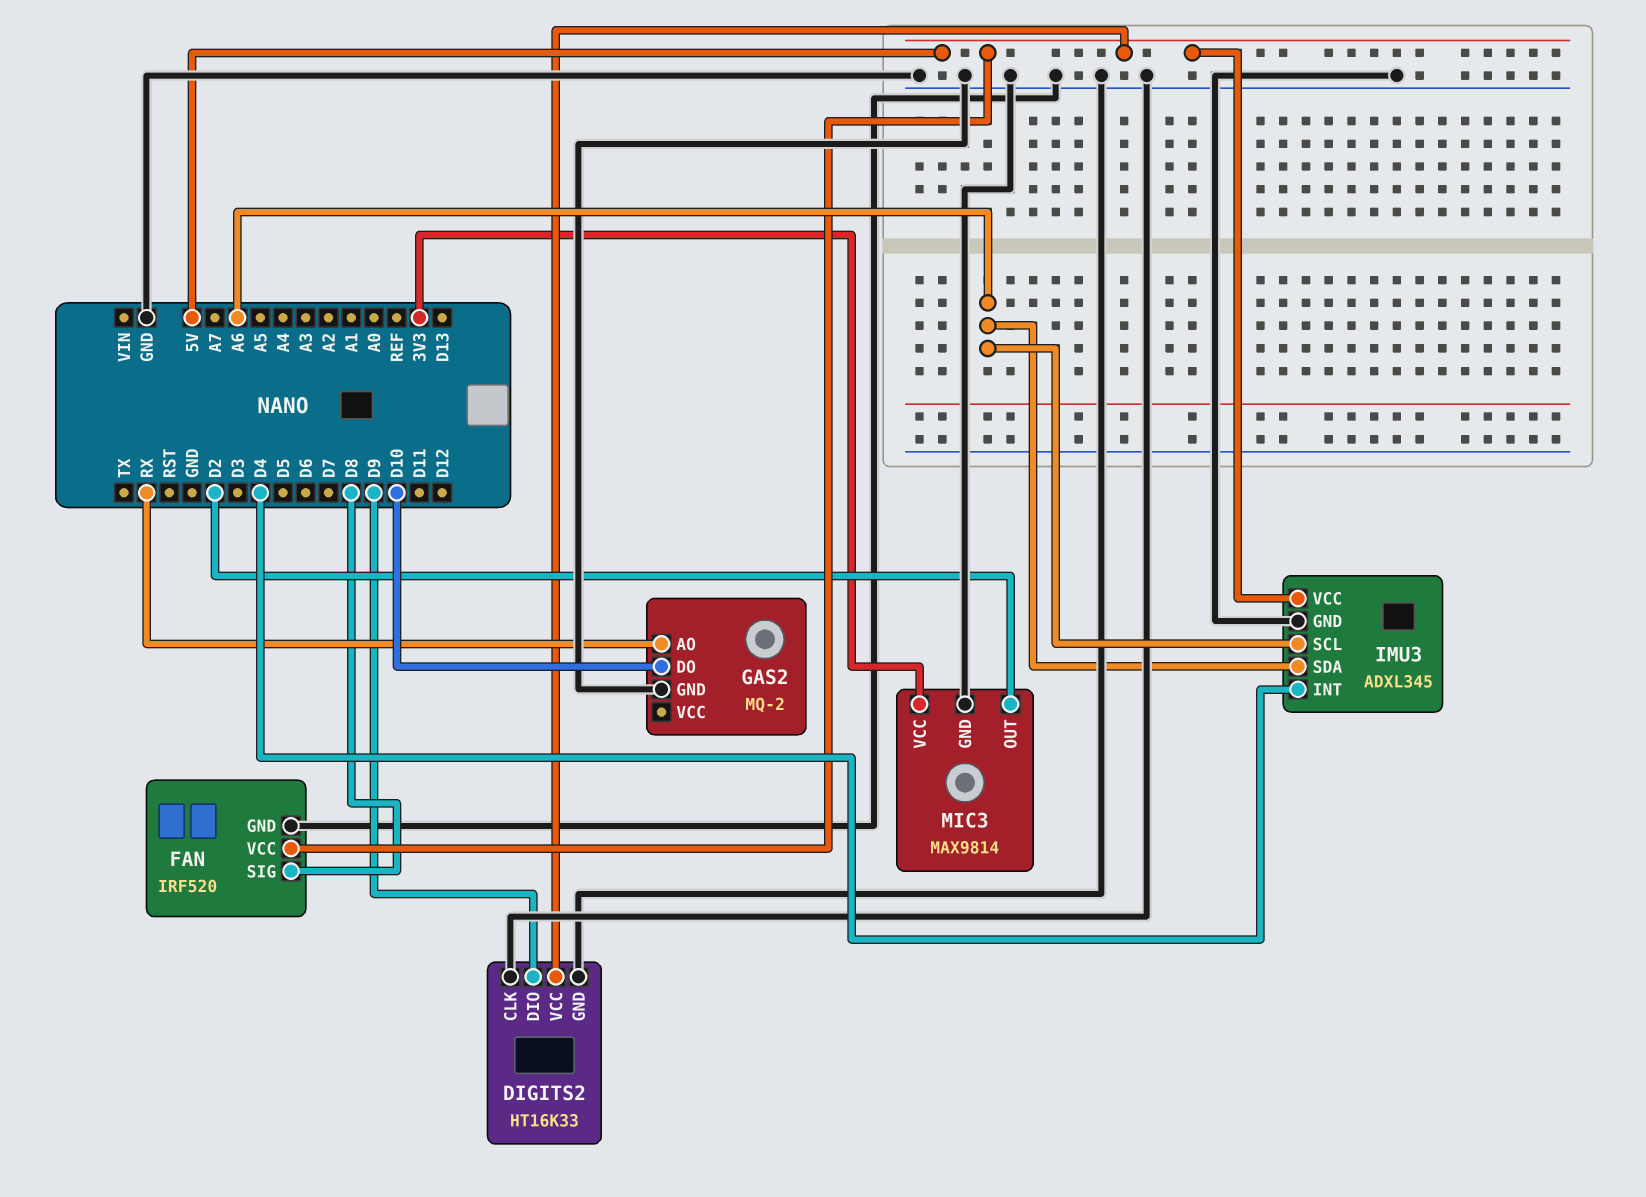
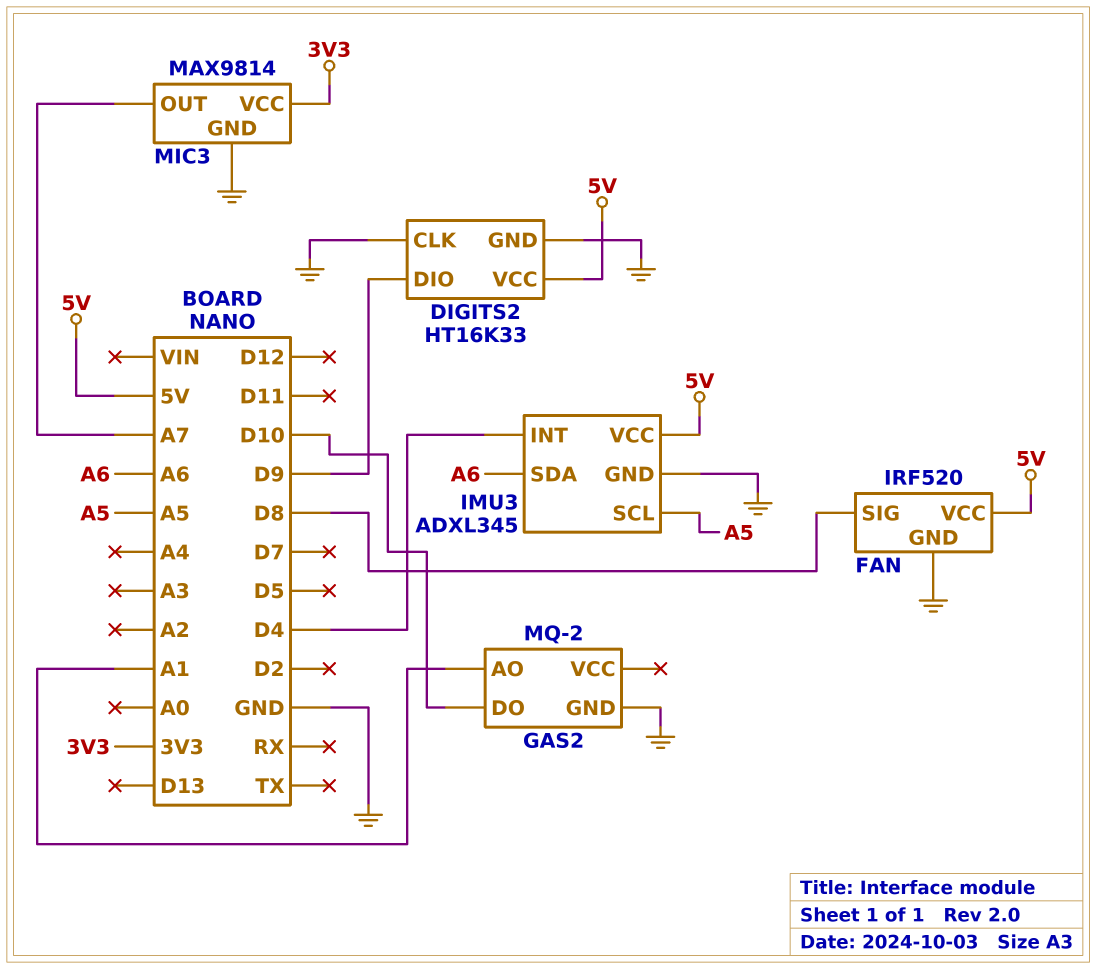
GAS2 pin AO: RX -> A1
IMU3 pin SCL: A6 -> A5
MIC3 pin OUT: D2 -> A7

